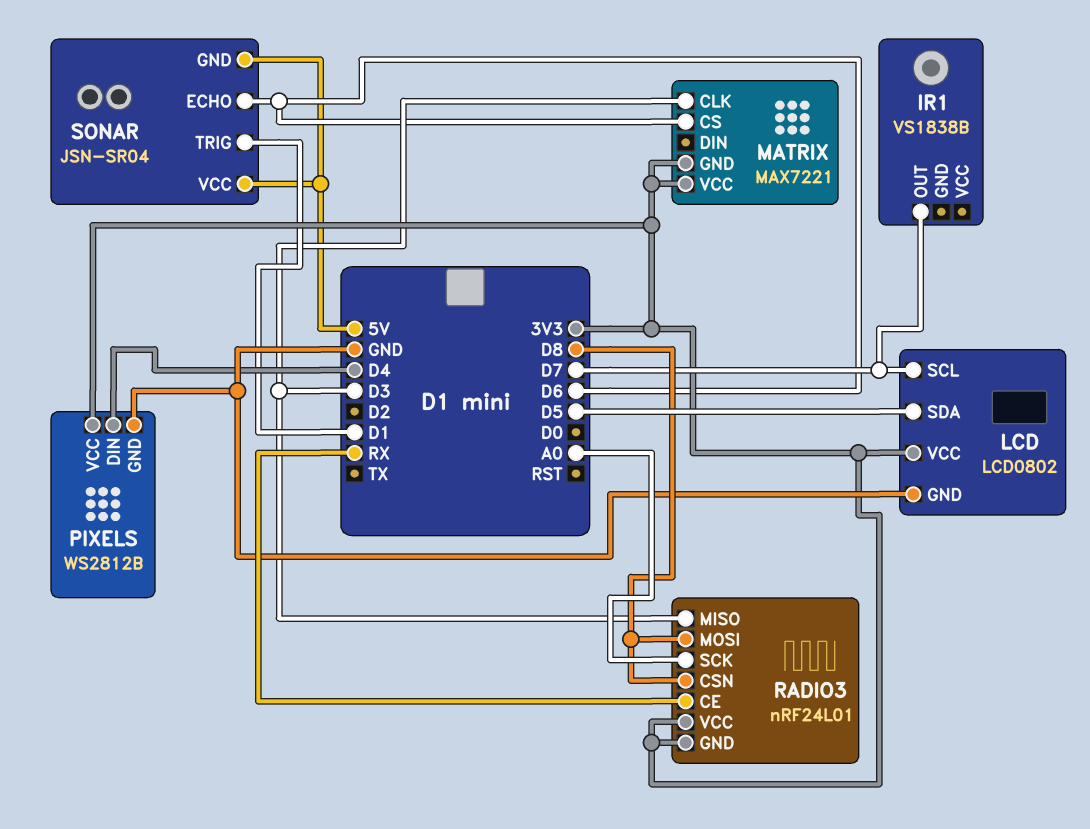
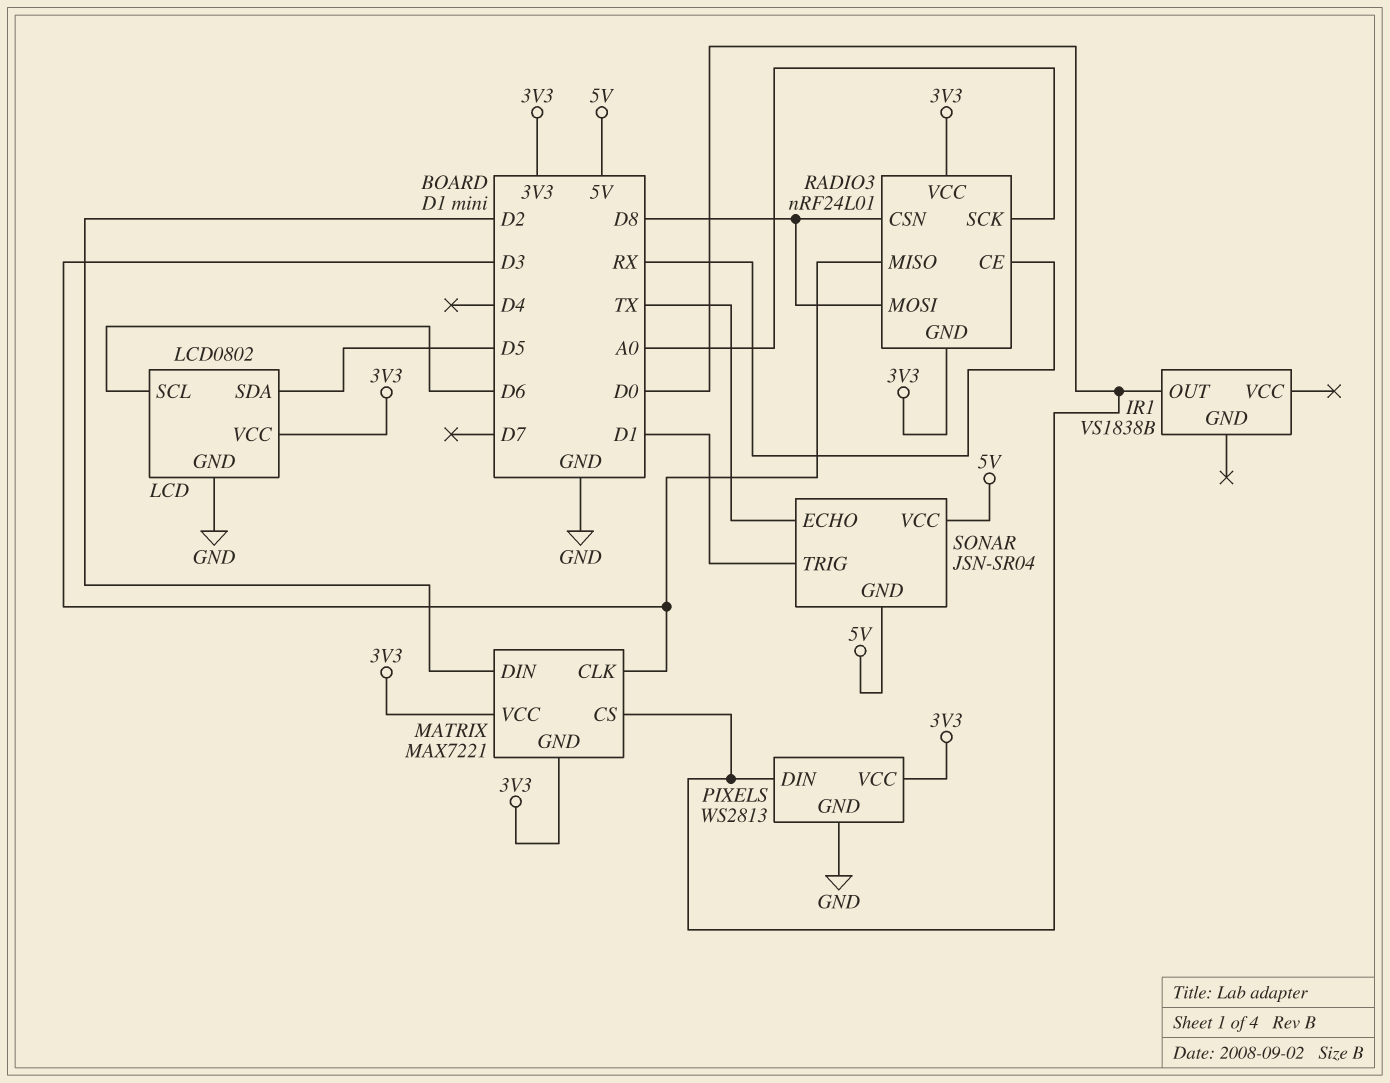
IR1 pin OUT: D7 -> D0
LCD pin SCL: D7 -> D6
MATRIX pin CS: D6 -> D0
MATRIX pin DIN: none -> D2
PIXELS: WS2812B -> WS2813
PIXELS pin DIN: D4 -> D0
SONAR pin ECHO: D6 -> TX

